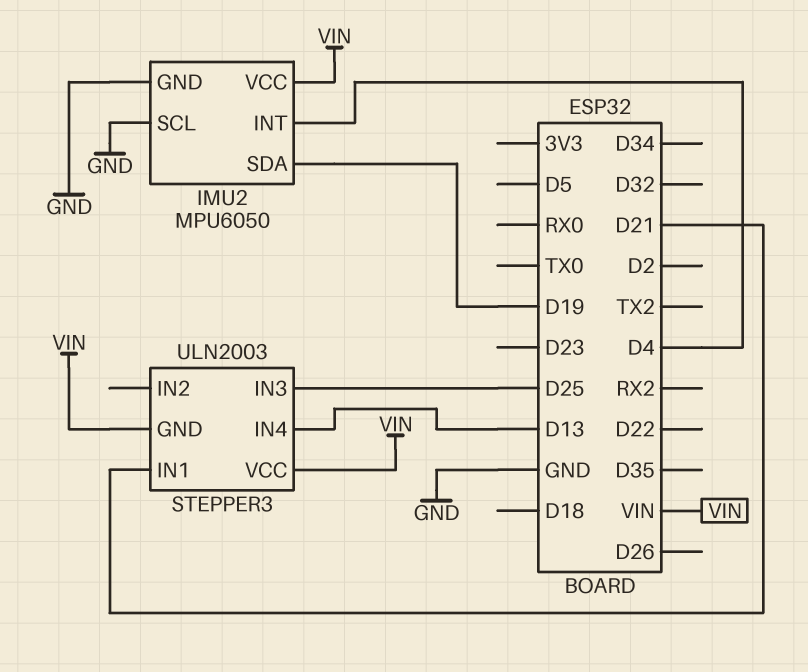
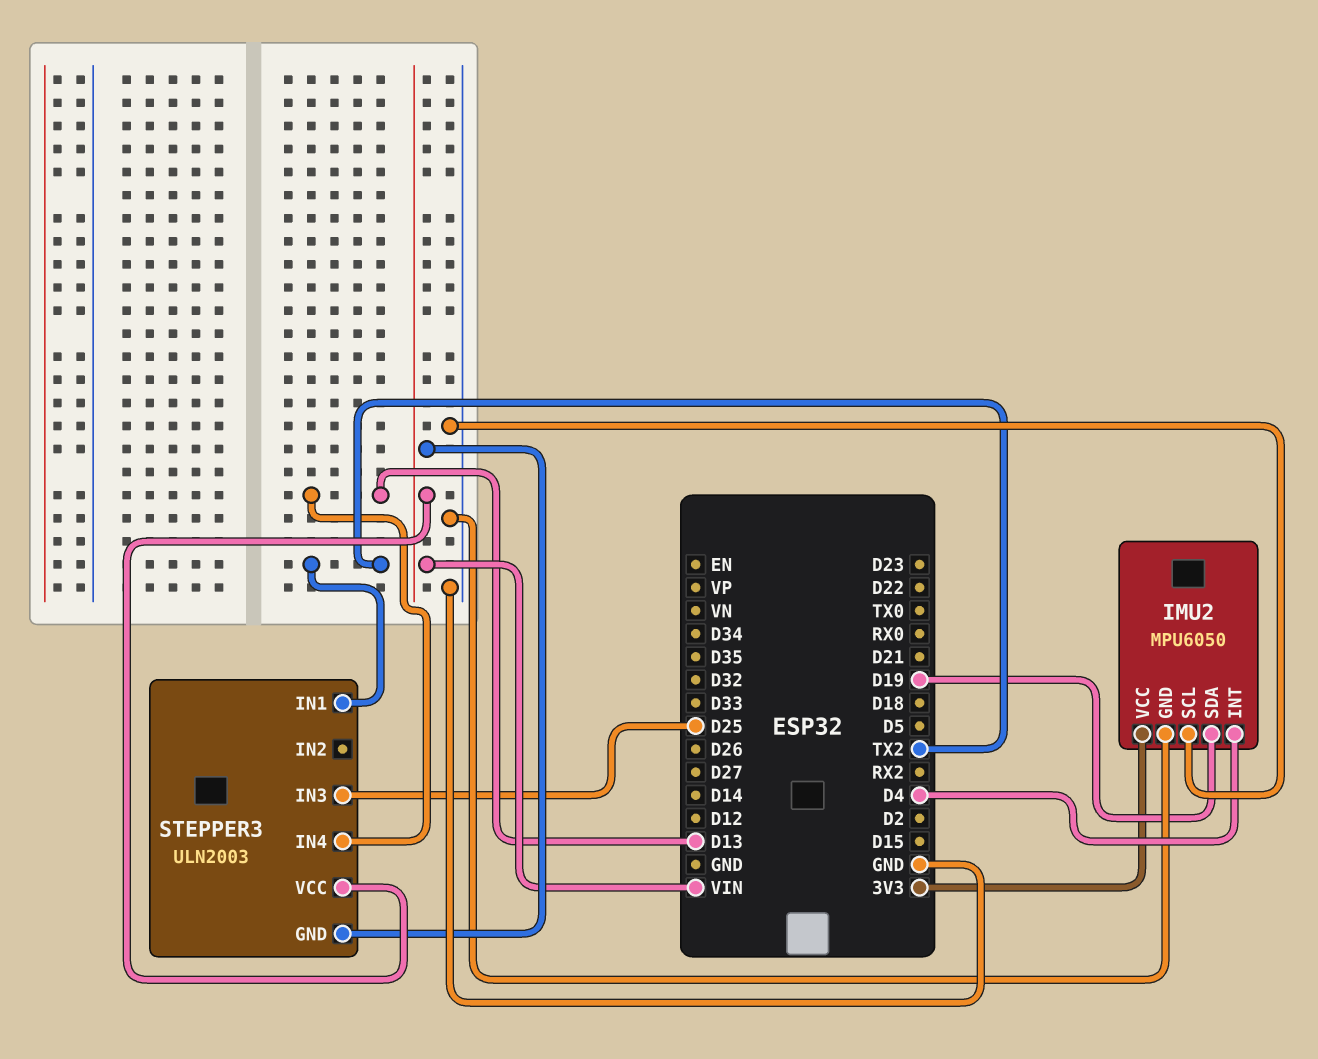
IMU2 pin VCC: VIN -> 3V3
STEPPER3 pin IN1: D21 -> TX2

